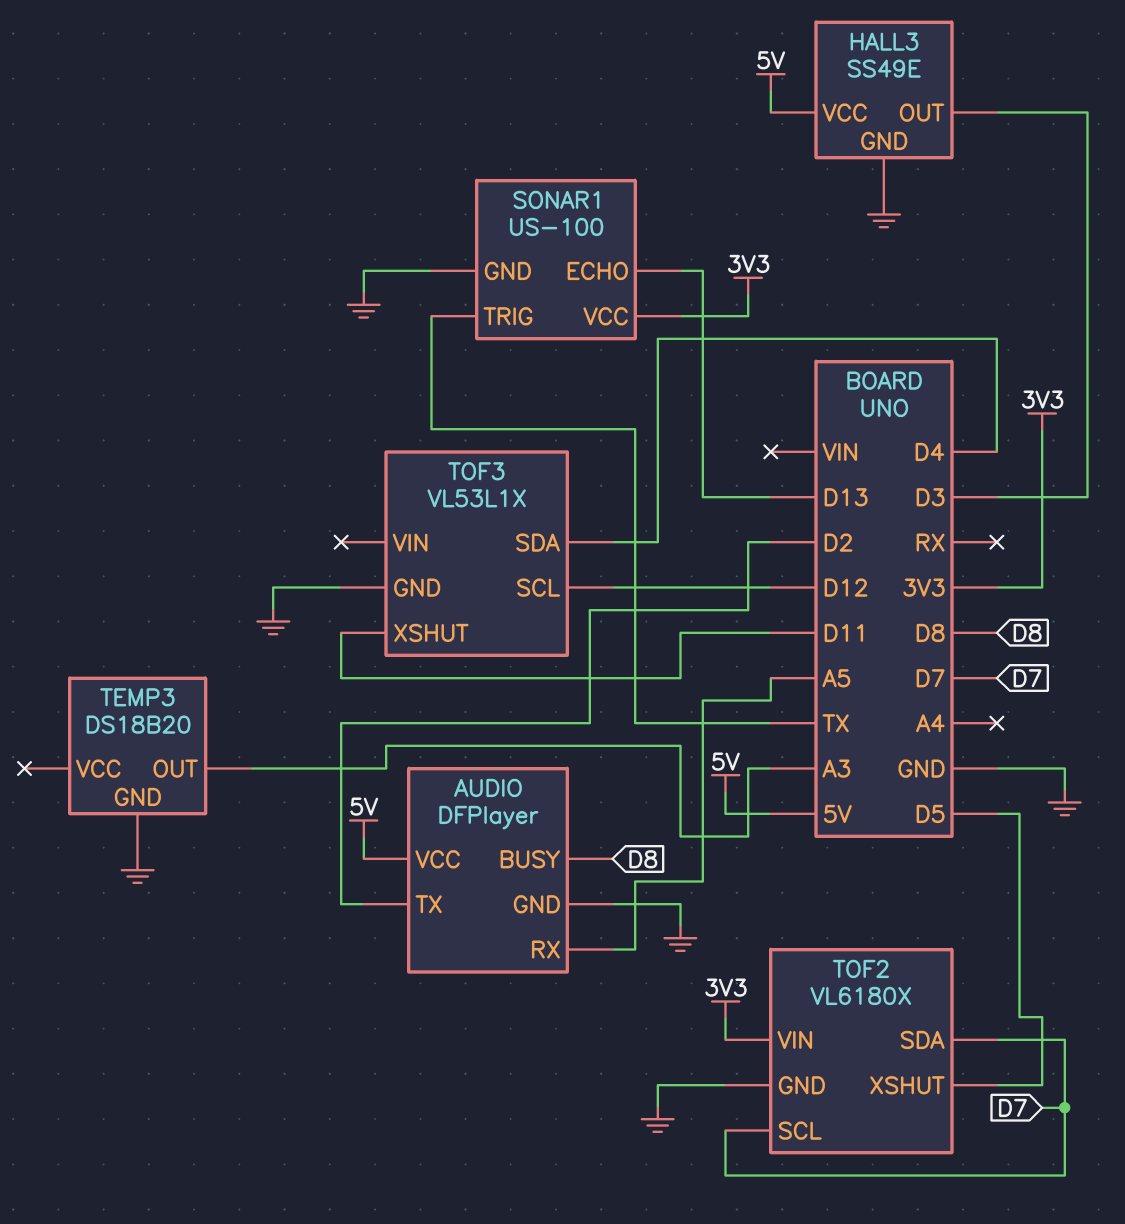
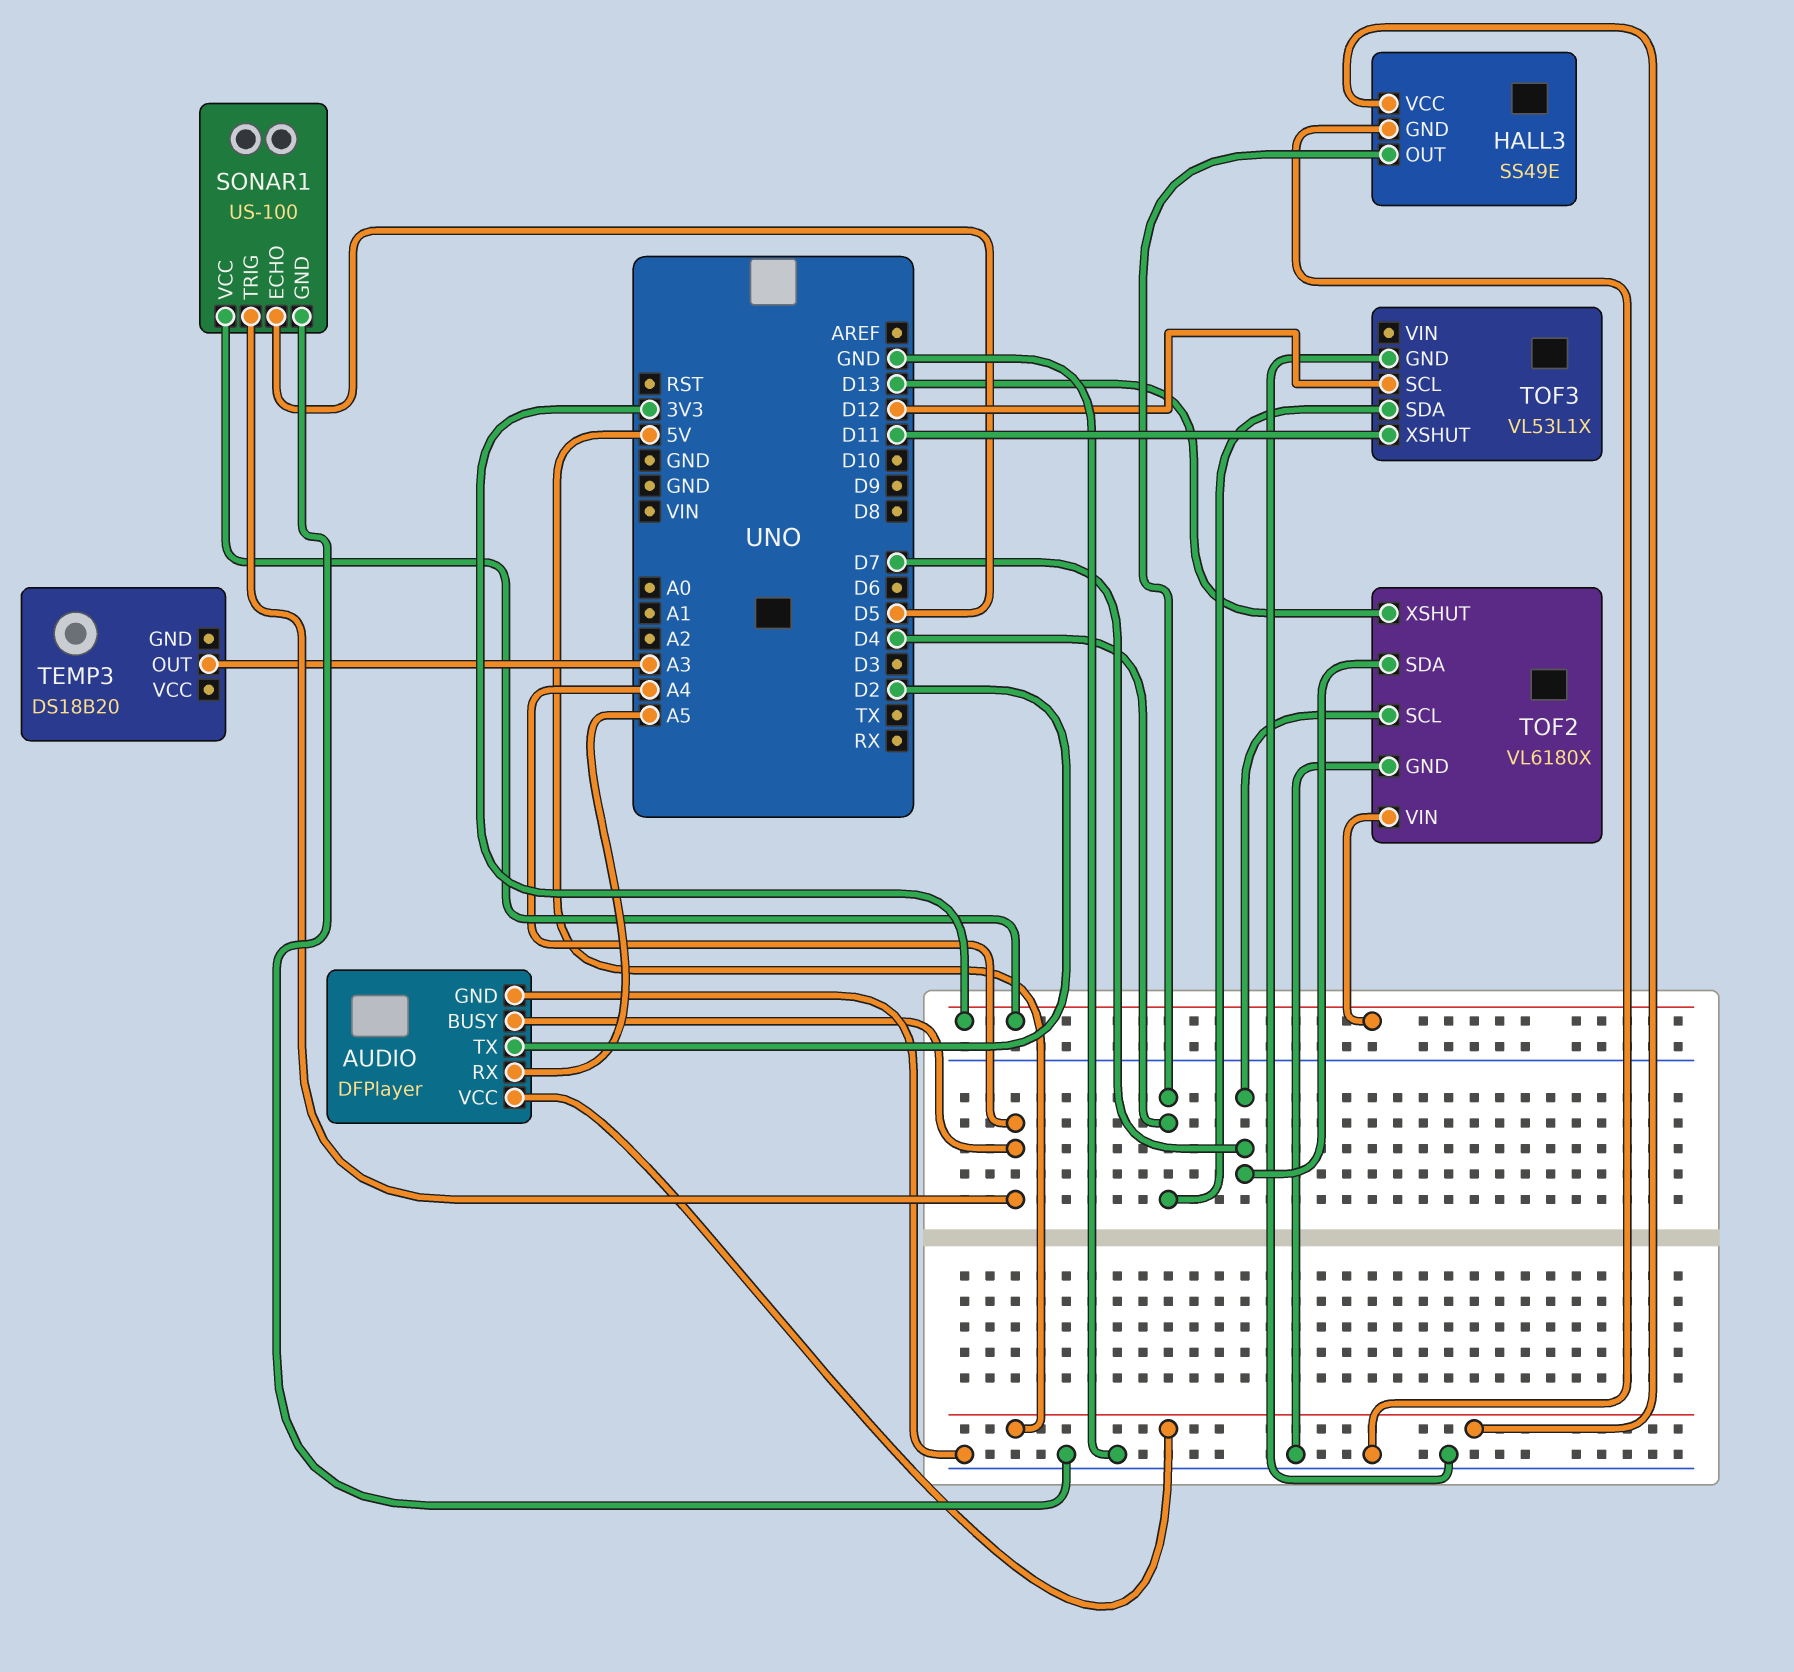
AUDIO pin BUSY: D8 -> A4
HALL3 pin OUT: D3 -> D4
SONAR1 pin ECHO: D13 -> D5
SONAR1 pin TRIG: TX -> A4
TEMP3 pin GND: GND -> none
TOF2 pin XSHUT: D5 -> D13

